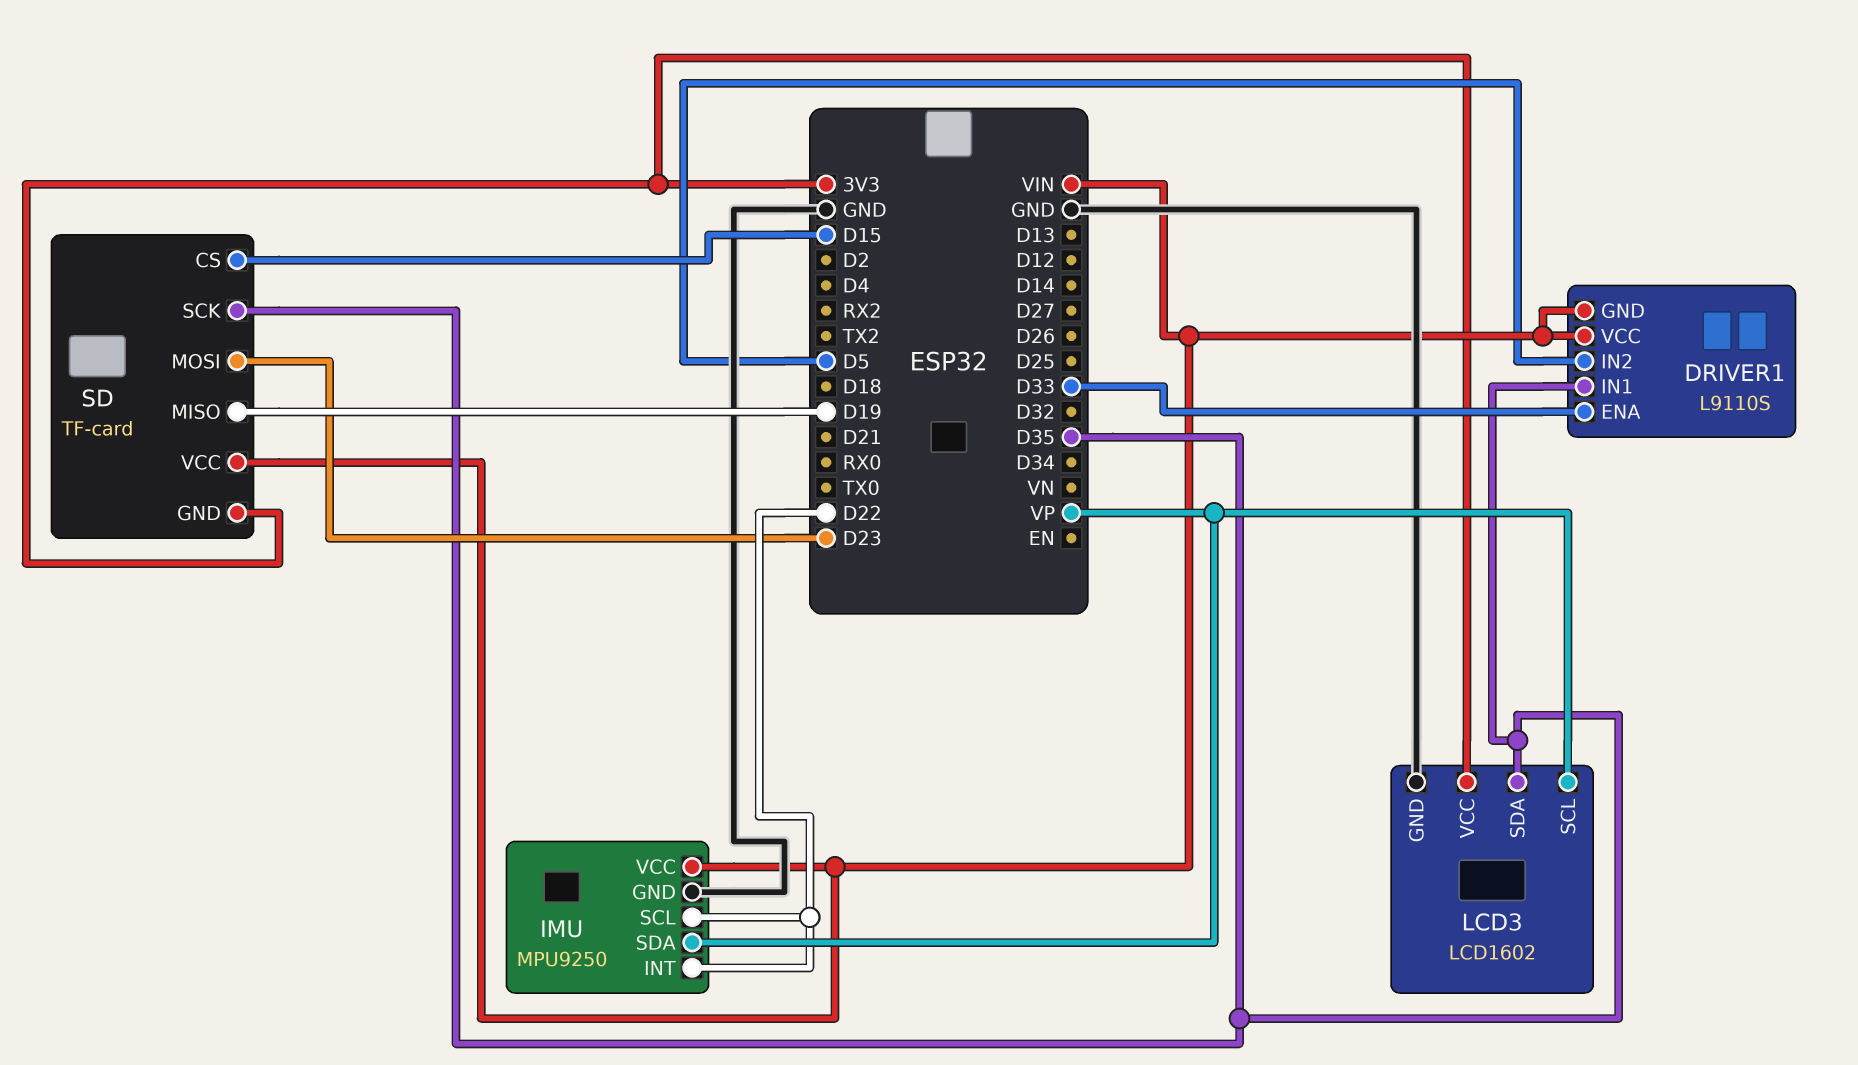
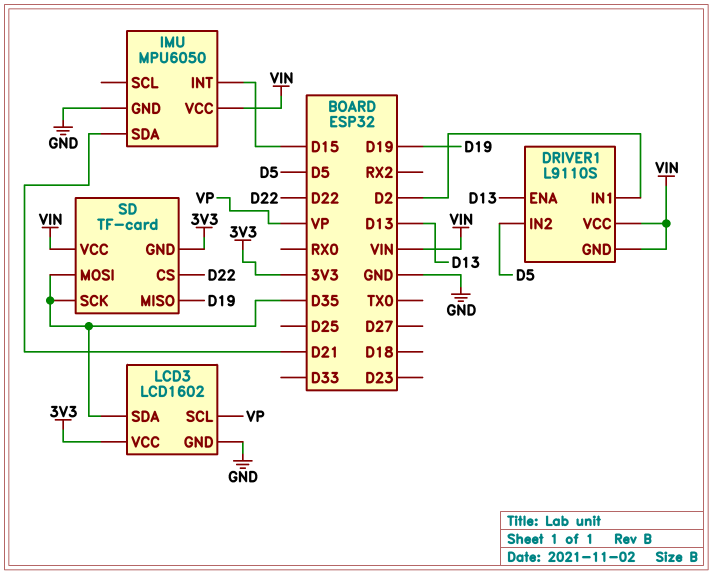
DRIVER1 pin ENA: D33 -> D13
DRIVER1 pin IN1: D35 -> D2
IMU: MPU9250 -> MPU6050
IMU pin INT: D22 -> D15
IMU pin SCL: D22 -> none
IMU pin SDA: VP -> D21
SD pin CS: D15 -> D22
SD pin MOSI: D23 -> D35

